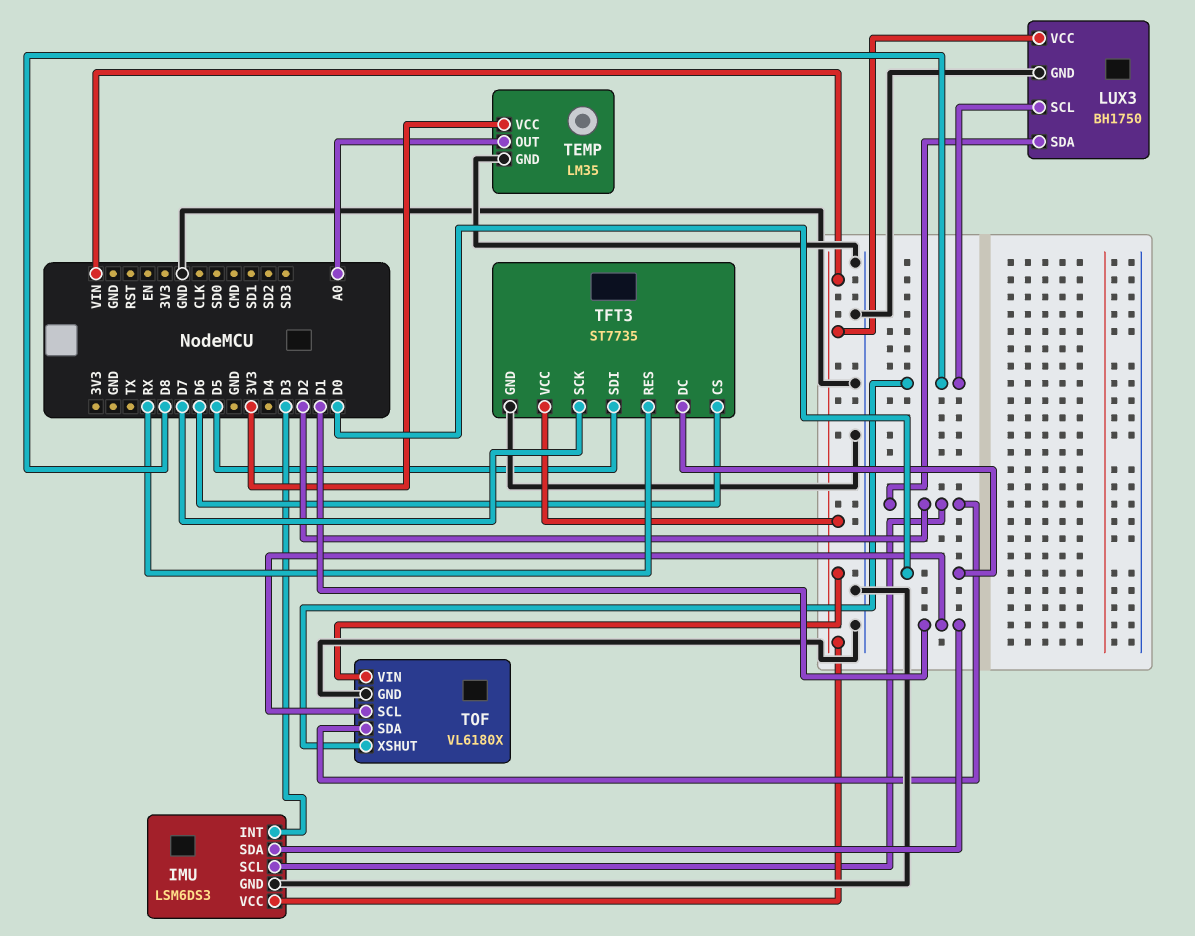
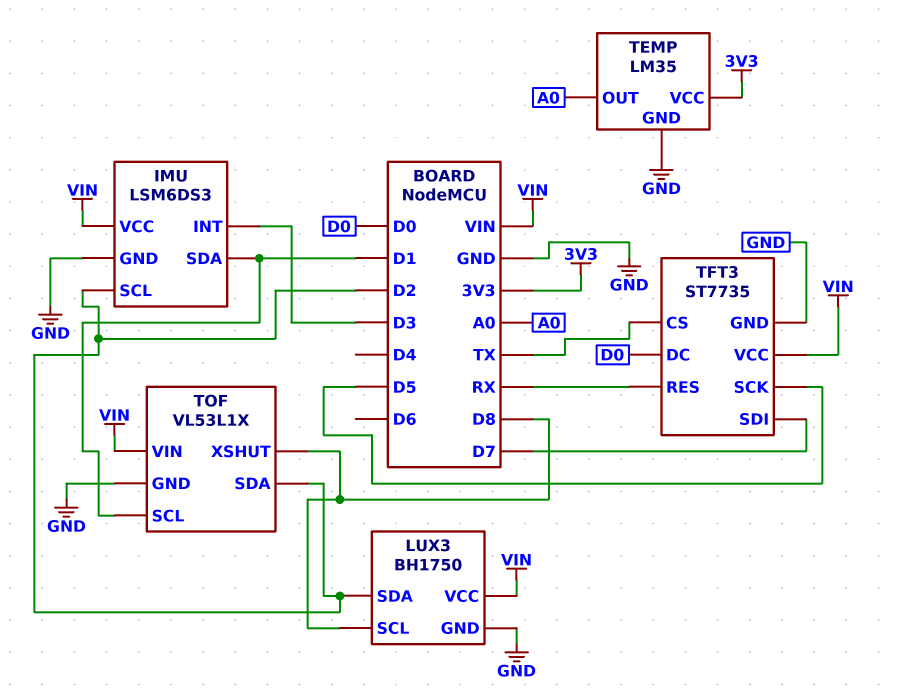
TFT3 pin CS: D6 -> TX
TFT3 pin SCK: D7 -> D5
TFT3 pin SDI: D5 -> D7
TOF: VL6180X -> VL53L1X

